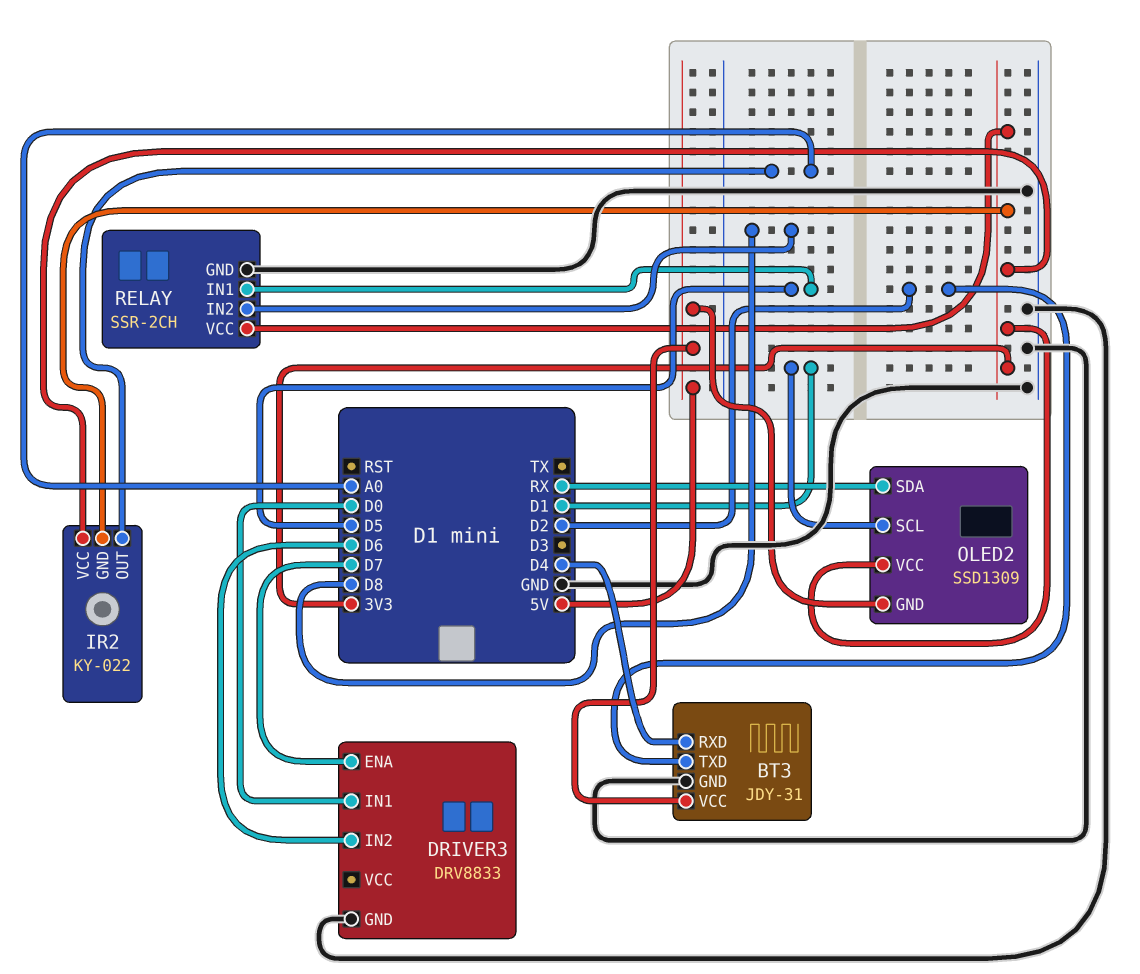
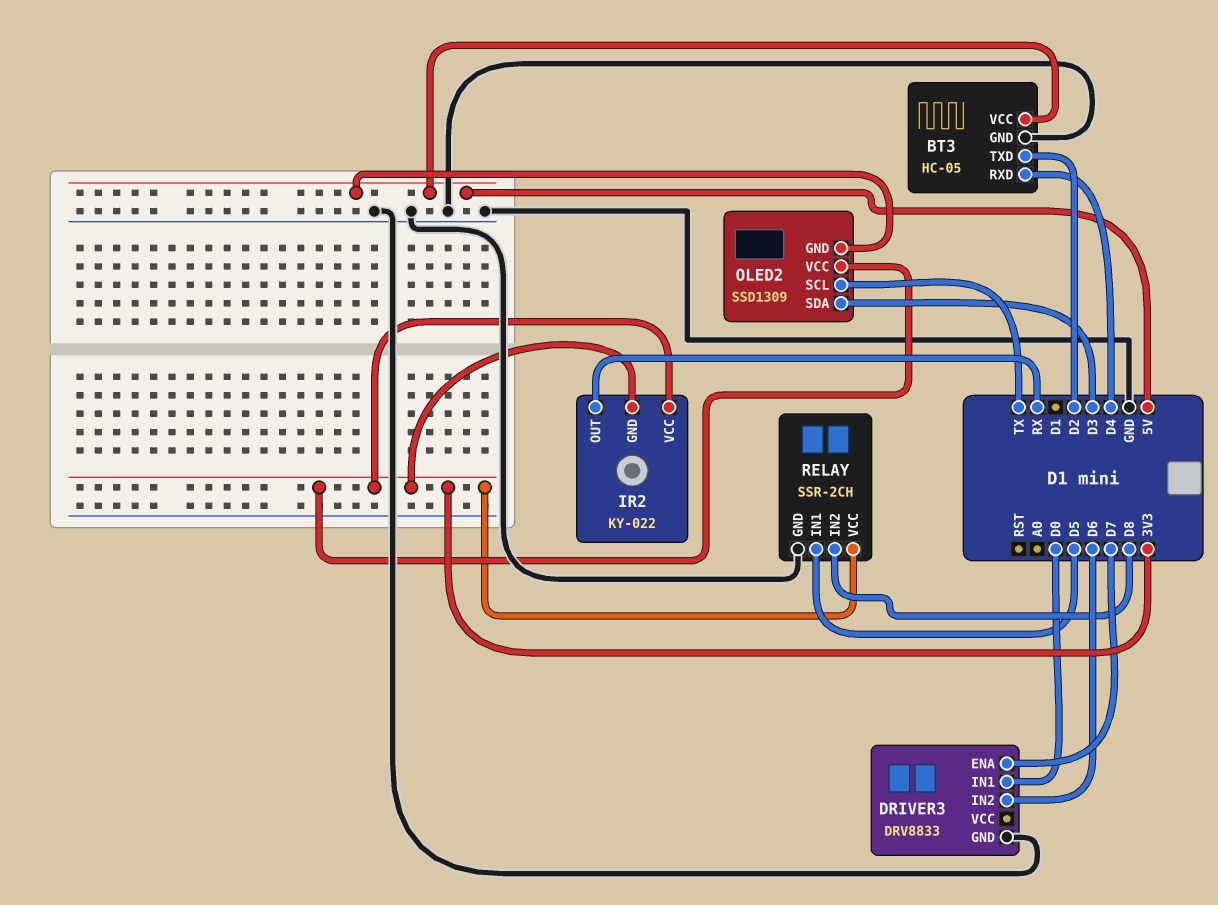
BT3: JDY-31 -> HC-05
IR2 pin OUT: A0 -> RX
OLED2 pin SCL: D1 -> TX
OLED2 pin SDA: RX -> D3

